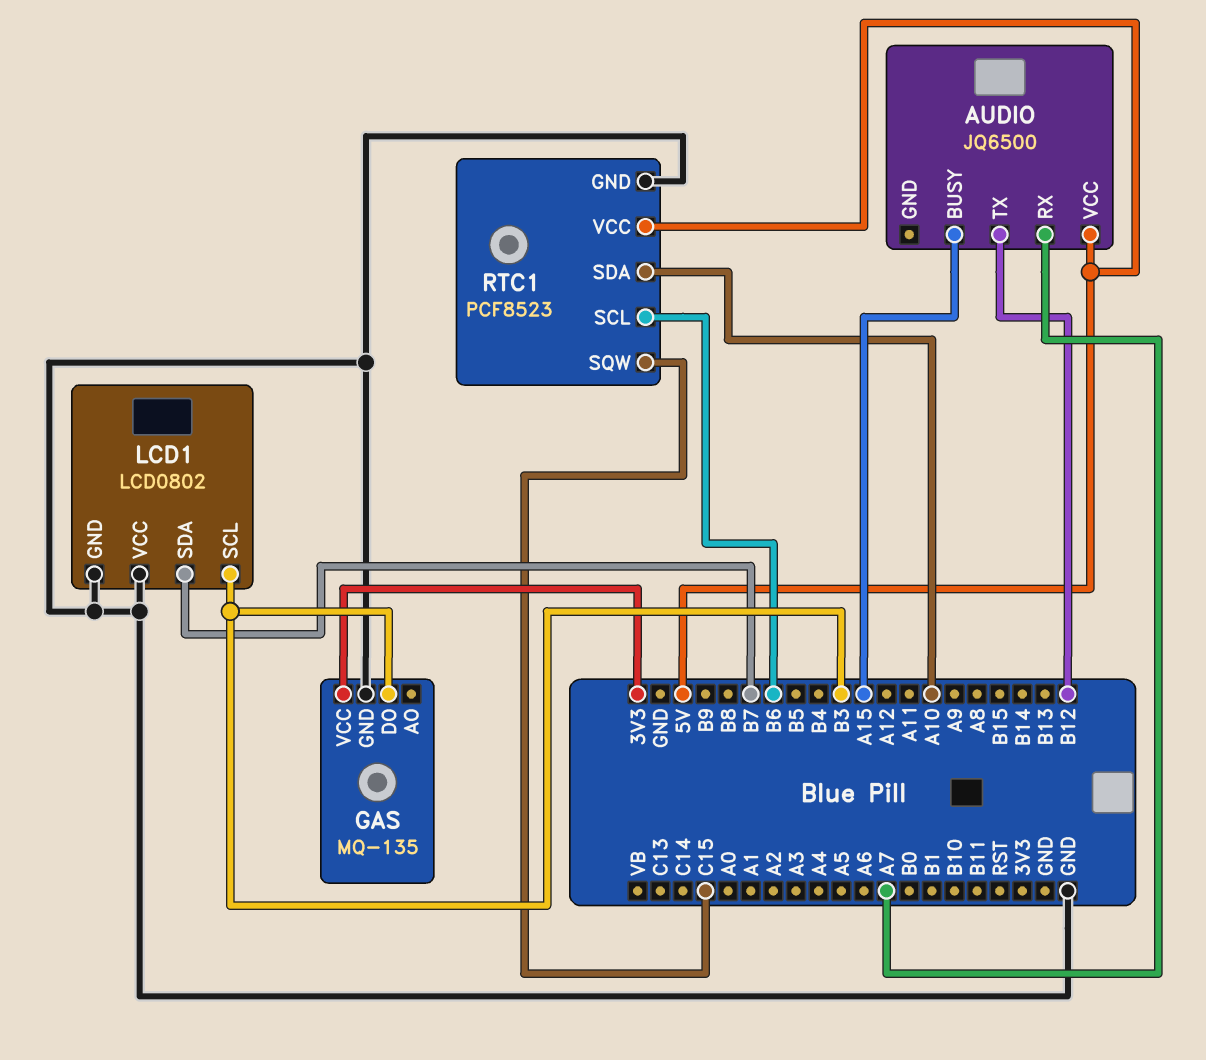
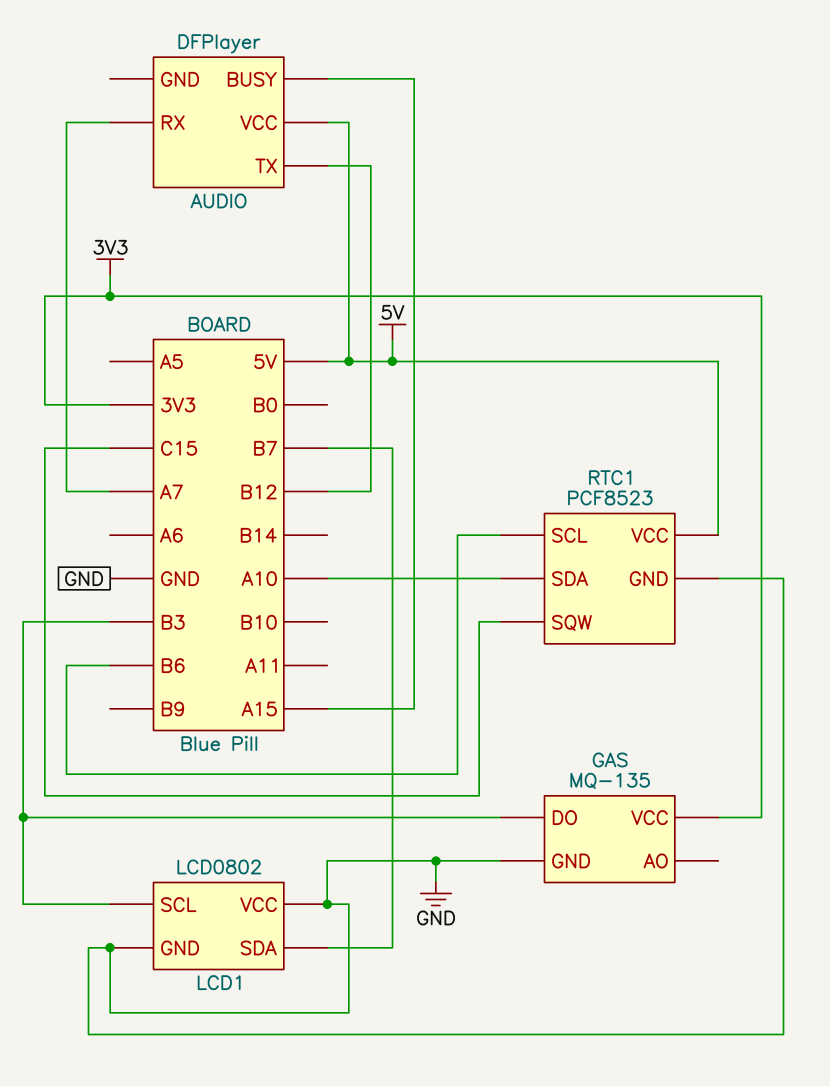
AUDIO: JQ6500 -> DFPlayer

